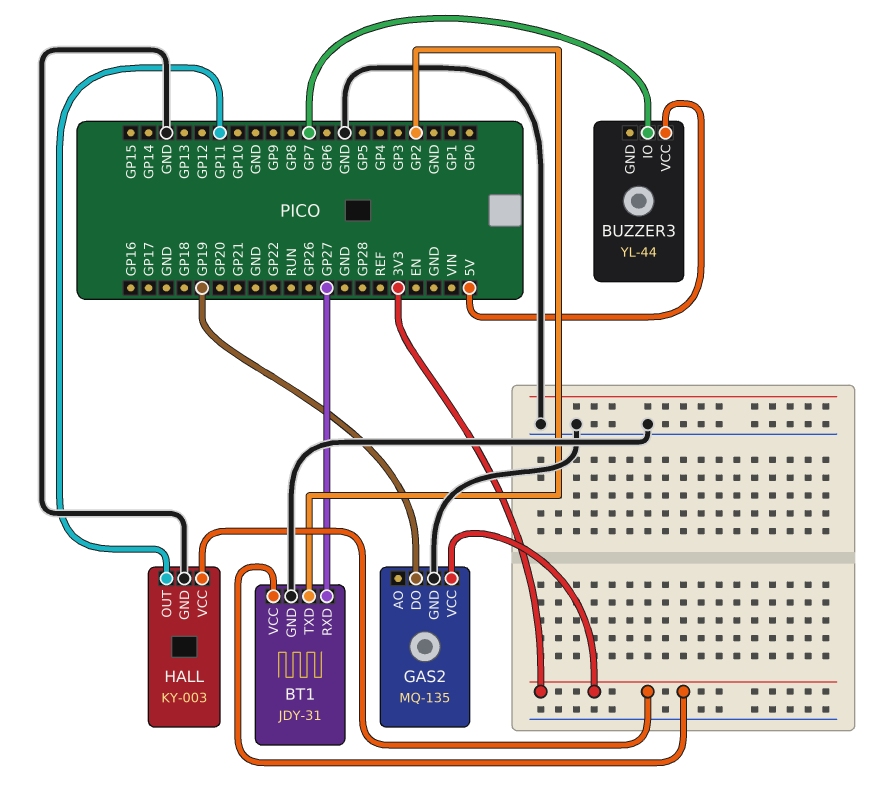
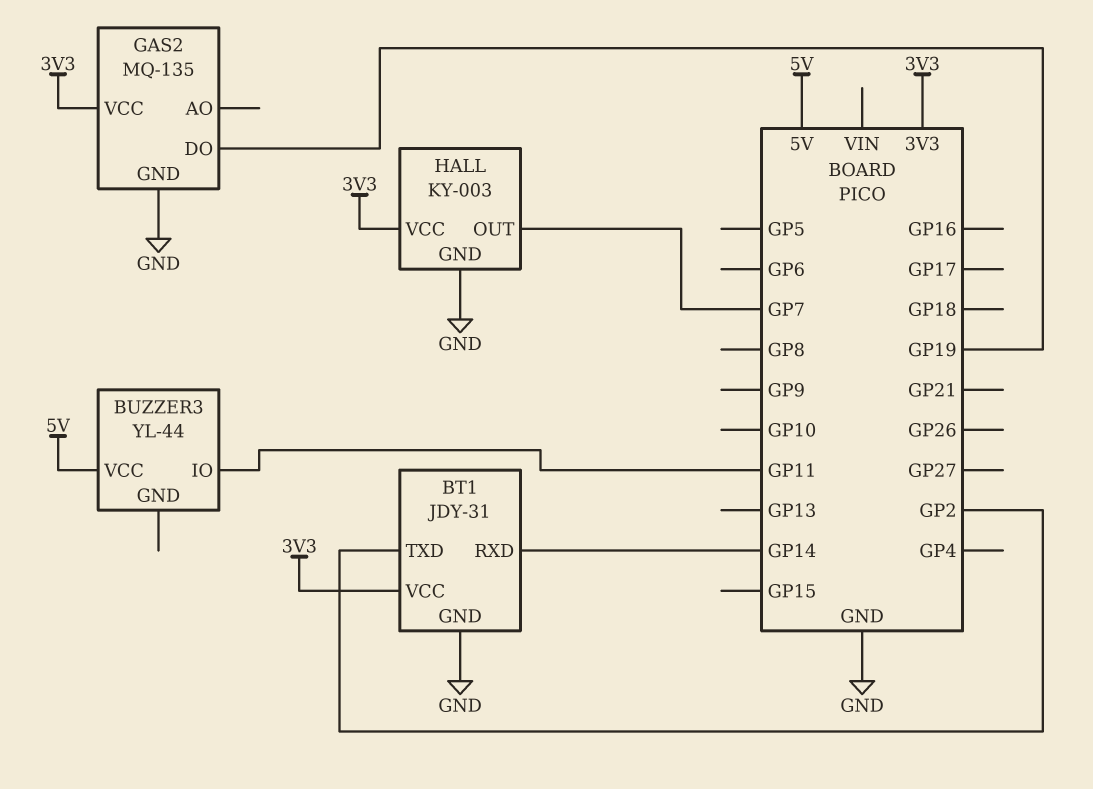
BT1 pin RXD: GP27 -> GP14
BUZZER3 pin IO: GP7 -> GP11
HALL pin OUT: GP11 -> GP7

